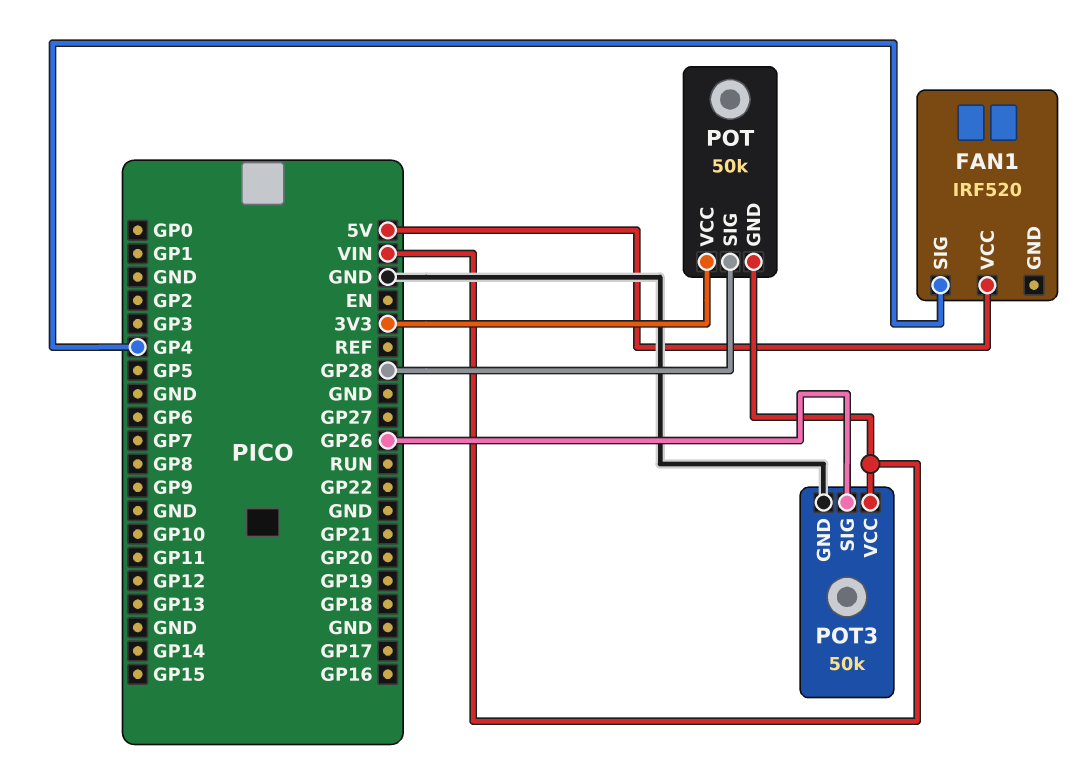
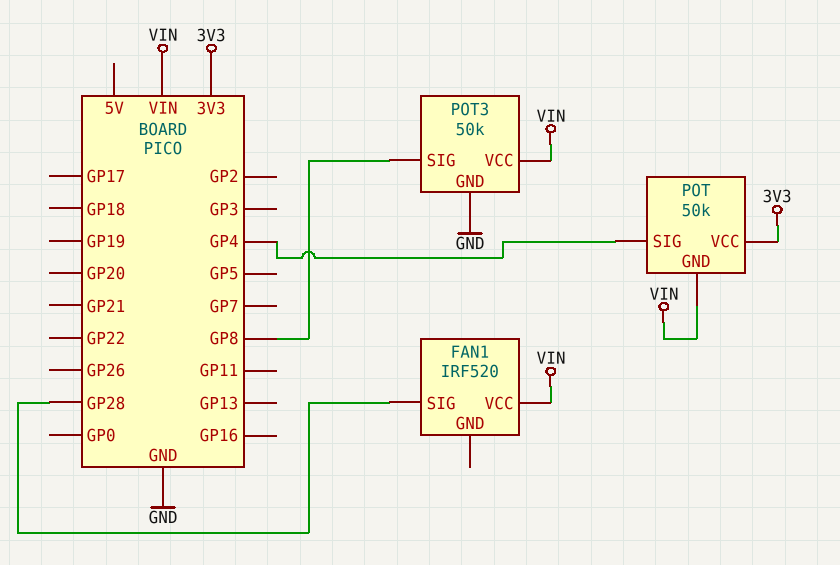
FAN1 pin SIG: GP4 -> GP28
FAN1 pin VCC: 5V -> VIN
POT pin SIG: GP28 -> GP4
POT3 pin SIG: GP26 -> GP8

